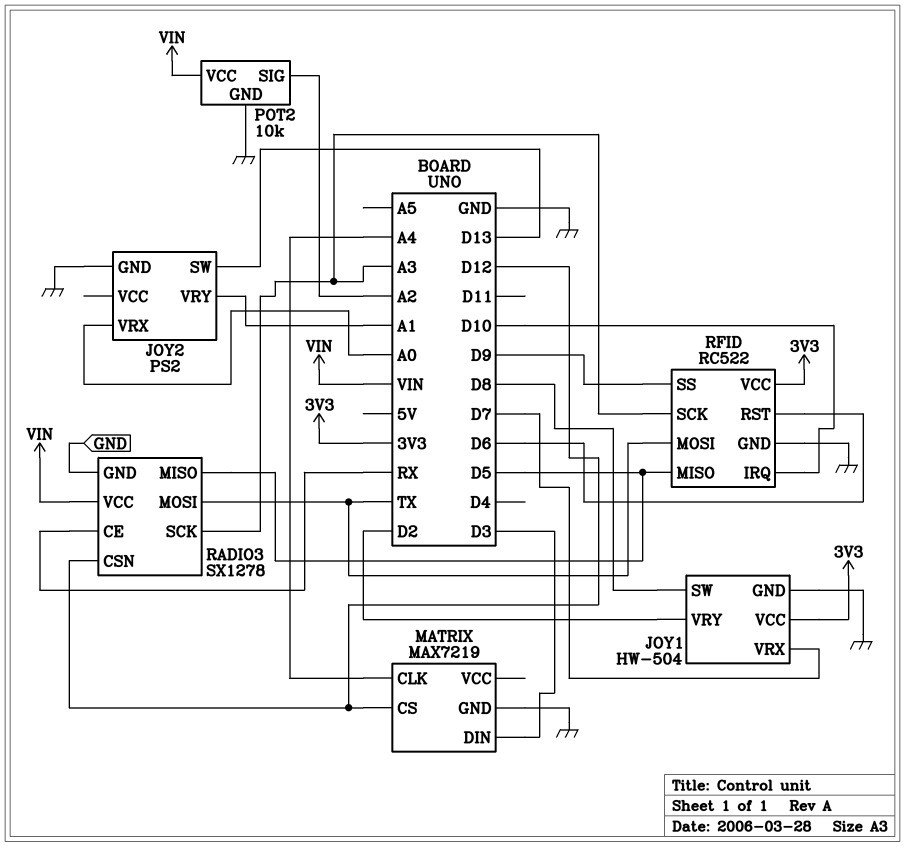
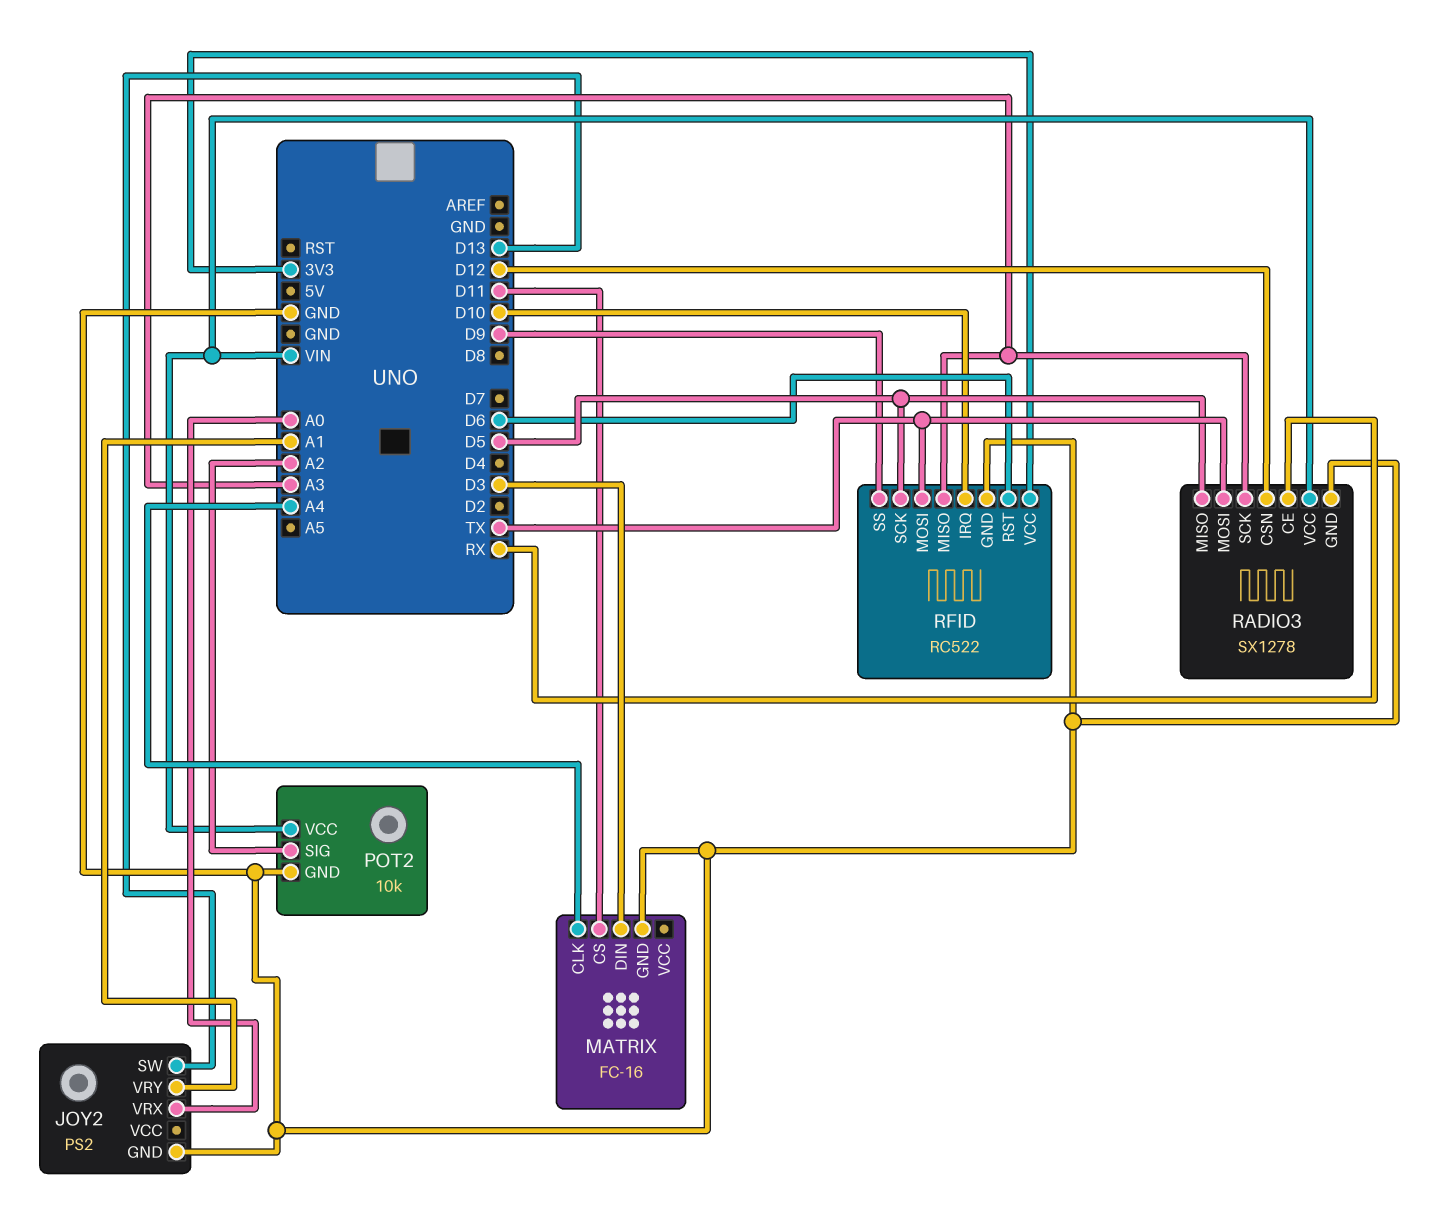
JOY1: HW-504 -> none
JOY1 pin GND: GND -> none
JOY1 pin SW: D8 -> none
JOY1 pin VCC: 3V3 -> none
JOY1 pin VRX: D7 -> none
JOY1 pin VRY: D2 -> none
MATRIX: MAX7219 -> FC-16
MATRIX pin CS: D12 -> D11
RFID pin MISO: D5 -> A3
RFID pin SCK: A3 -> D5

